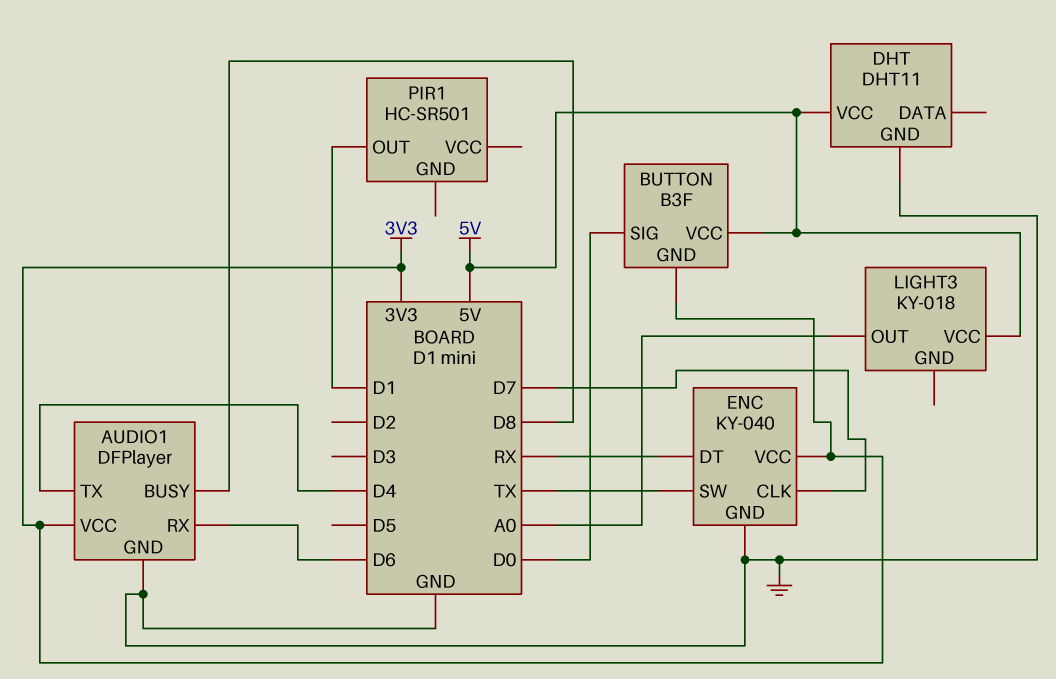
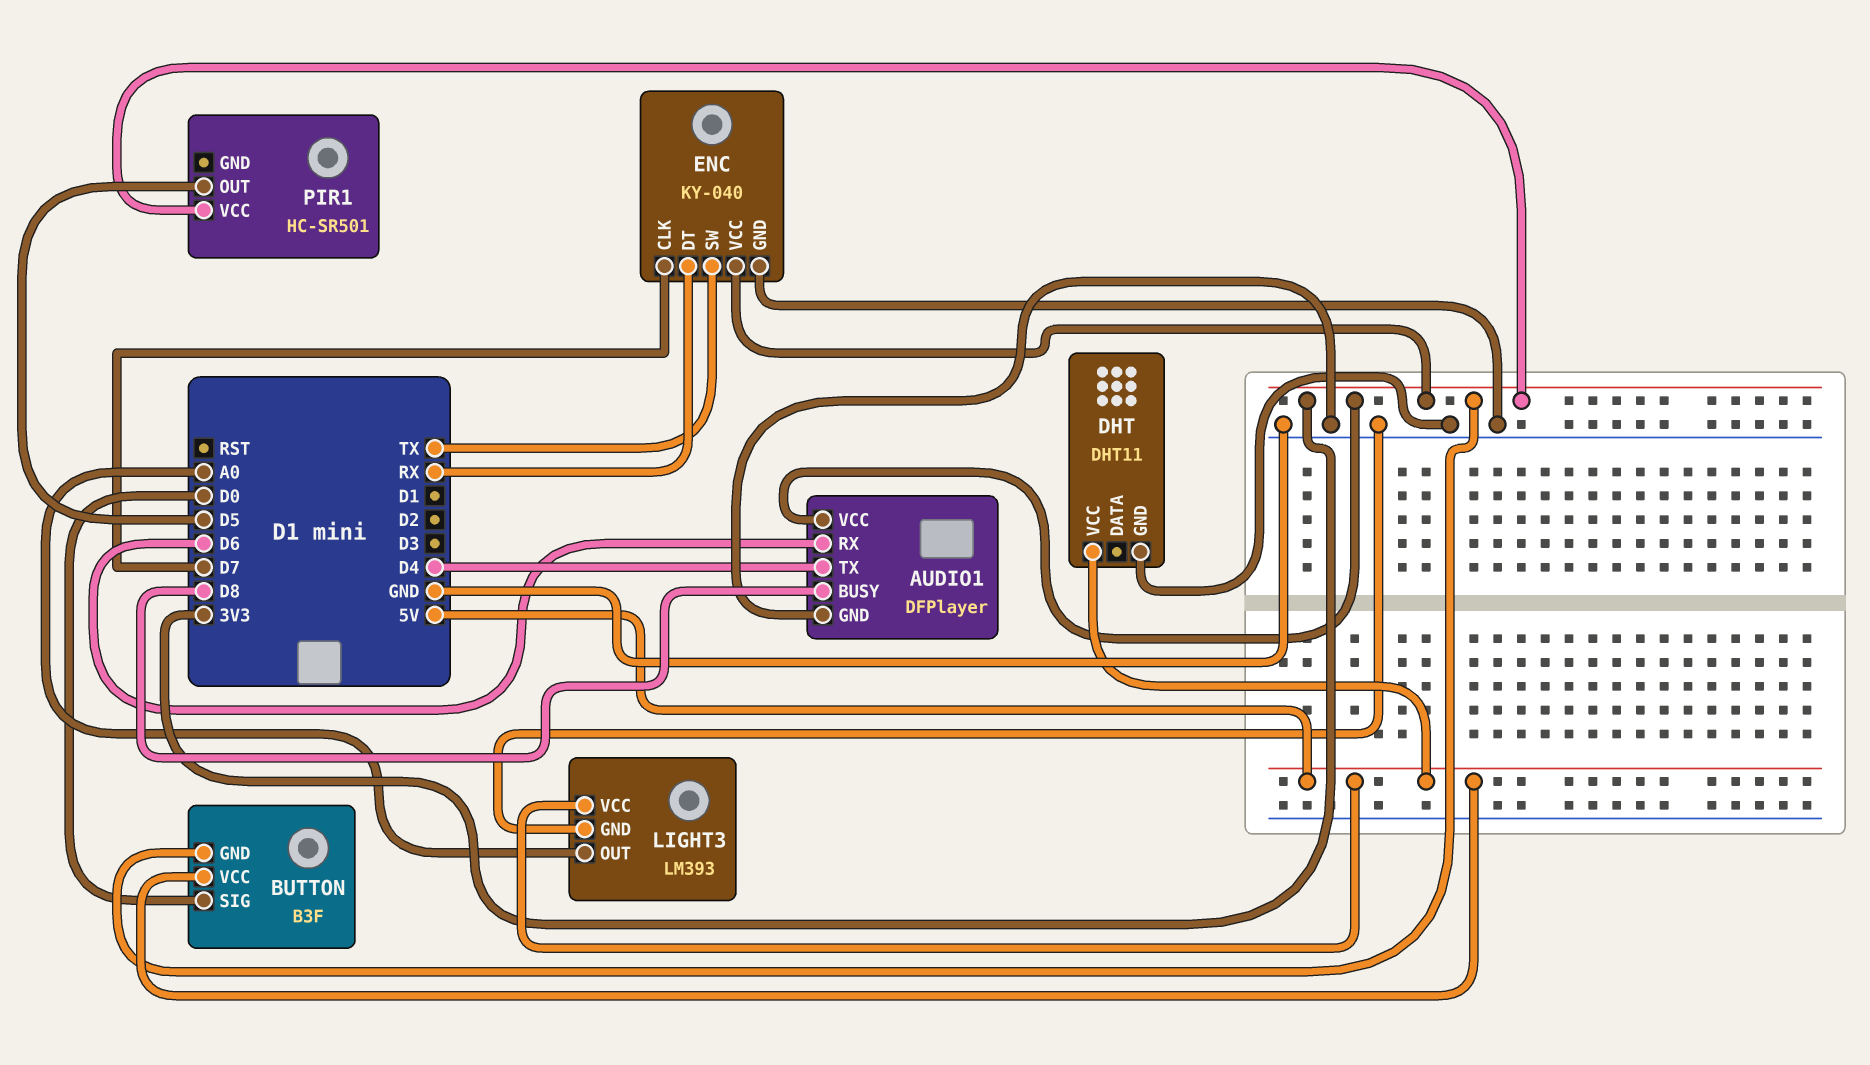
LIGHT3: KY-018 -> LM393
LIGHT3 pin GND: none -> GND
PIR1 pin OUT: D1 -> D5
PIR1 pin VCC: none -> 3V3

